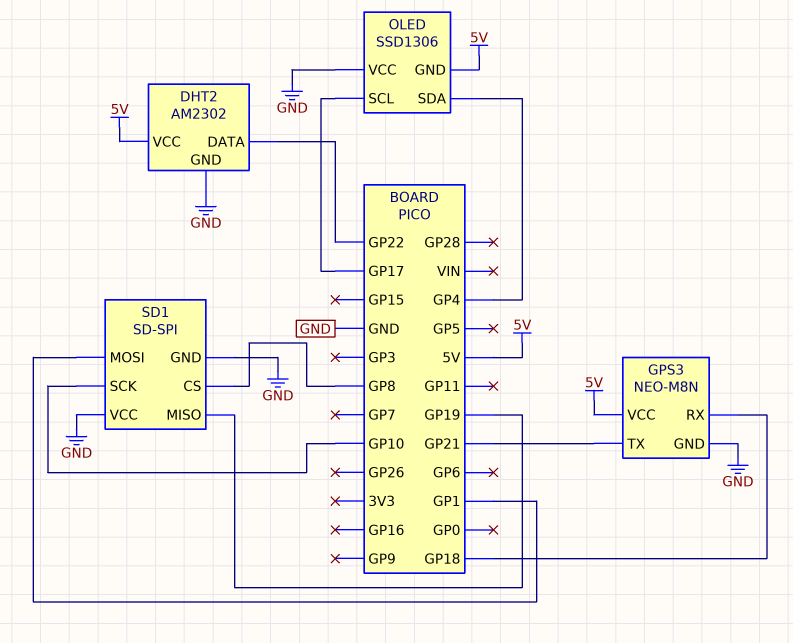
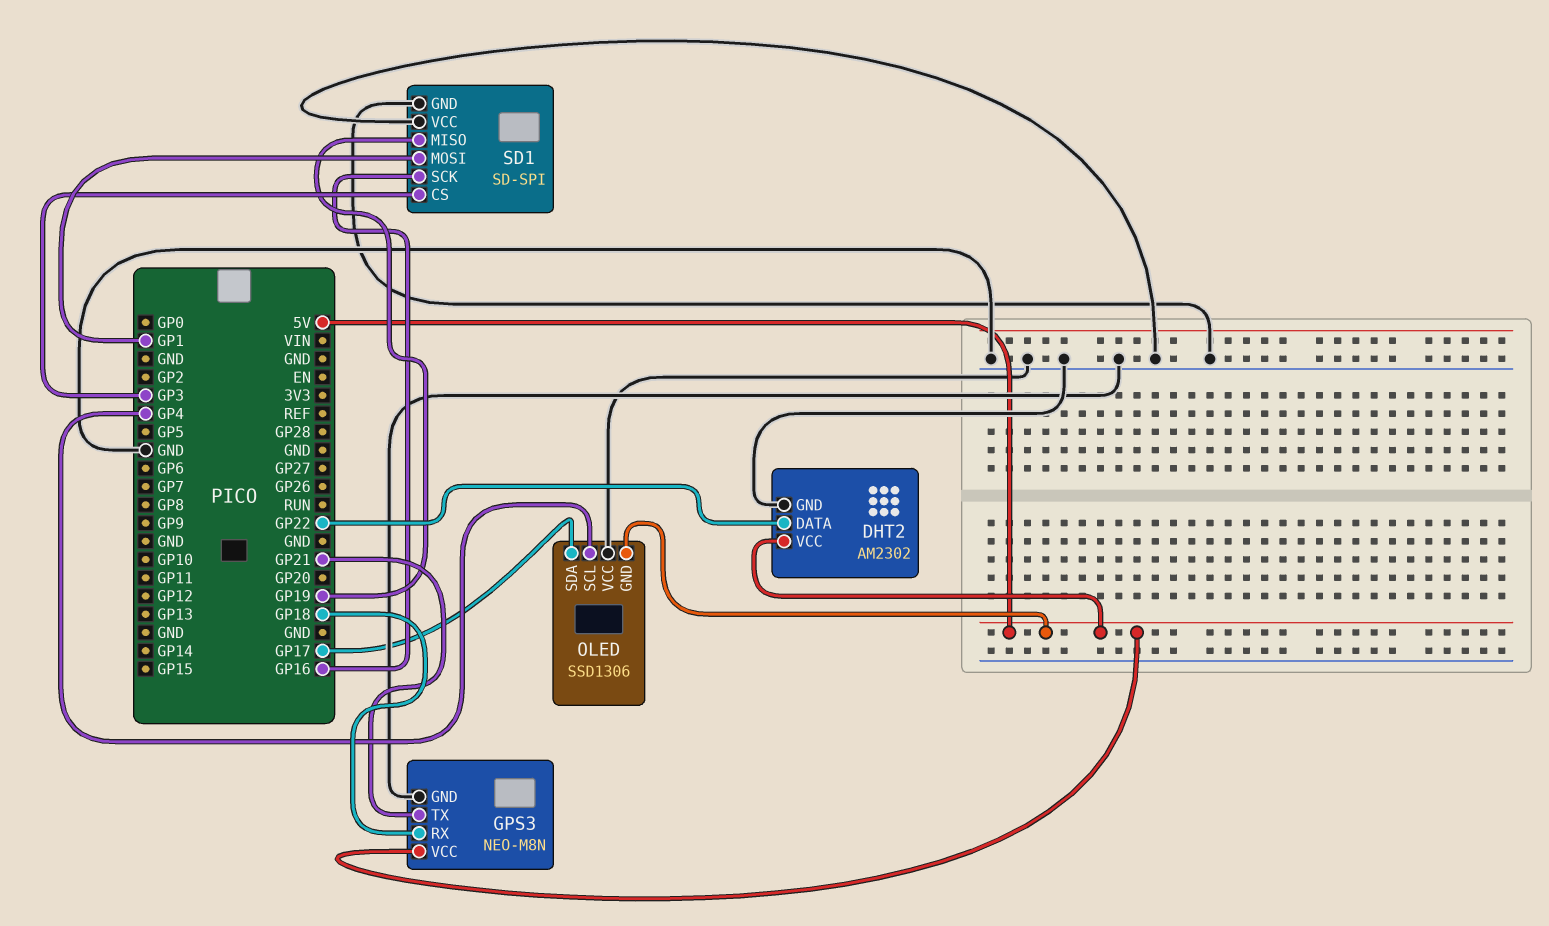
OLED pin SCL: GP17 -> GP4
OLED pin SDA: GP4 -> GP17
SD1 pin CS: GP8 -> GP3
SD1 pin SCK: GP10 -> GP16

